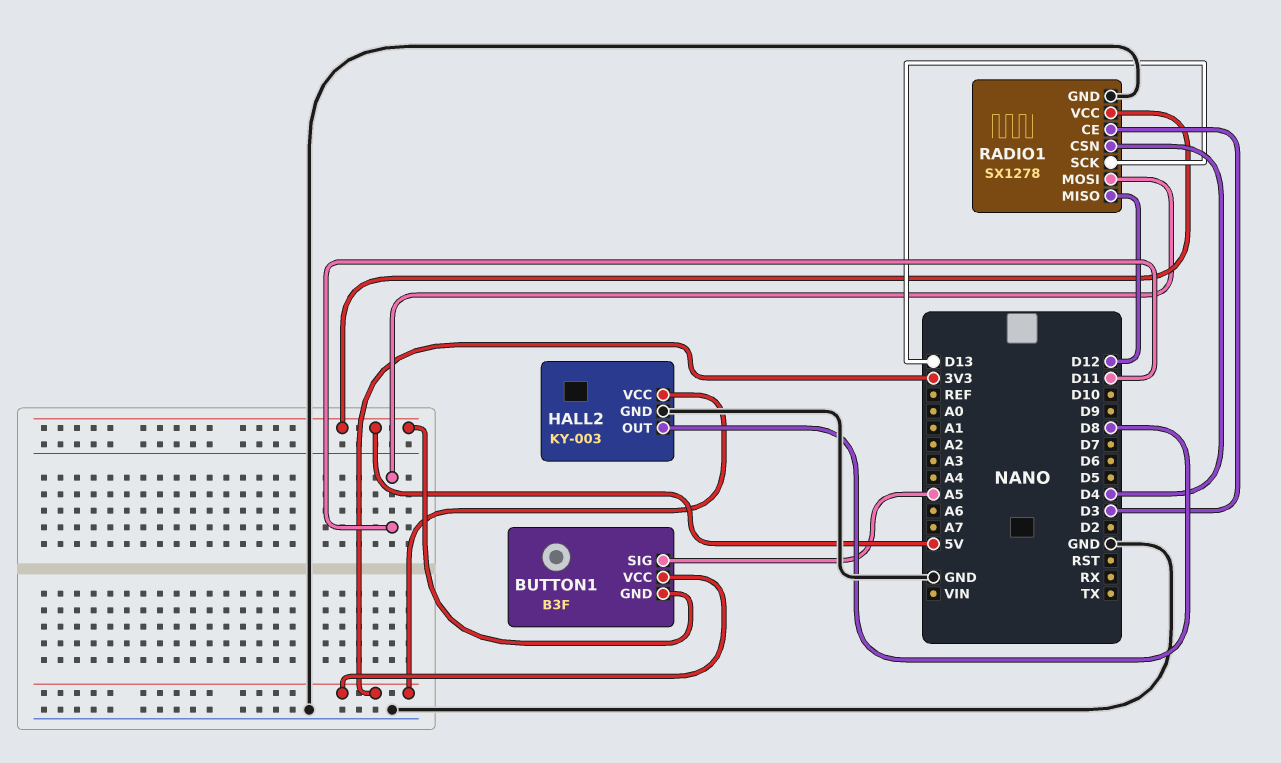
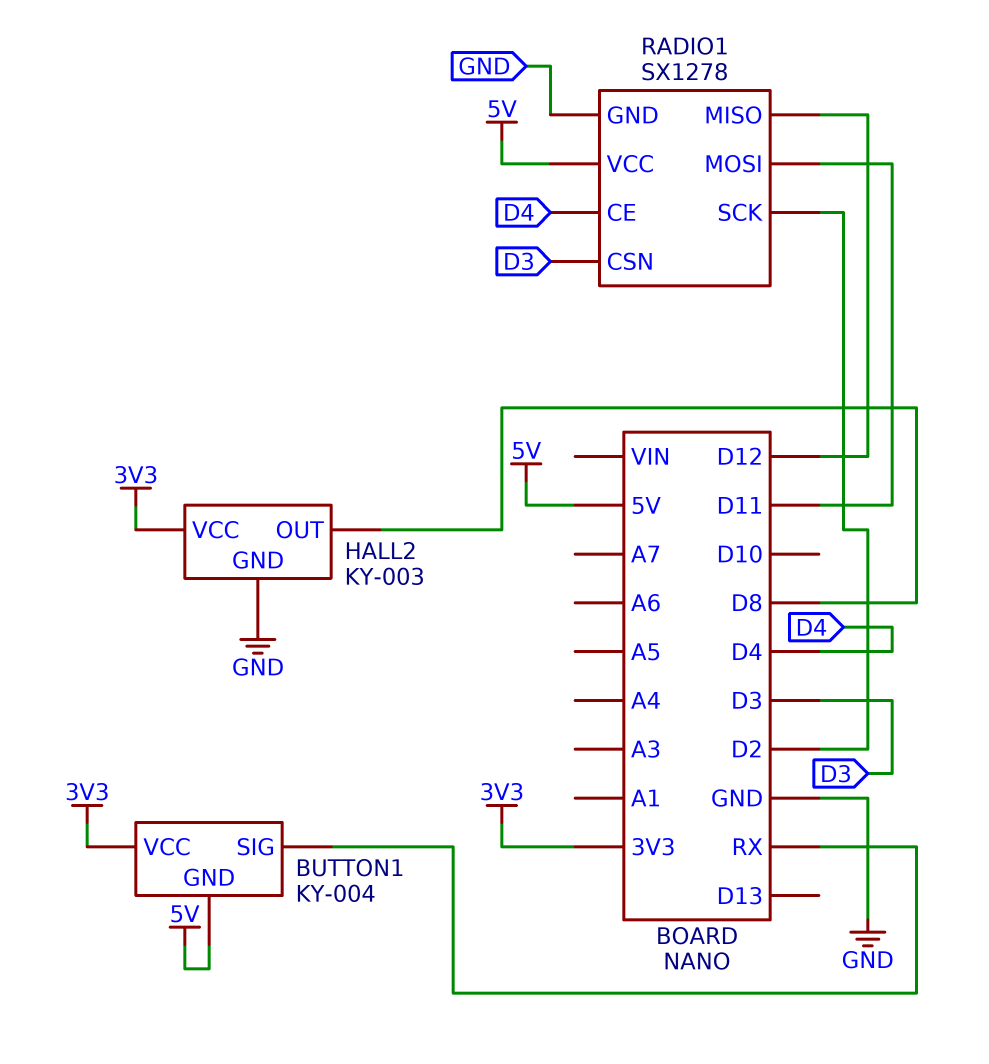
BUTTON1: B3F -> KY-004
BUTTON1 pin SIG: A5 -> RX
RADIO1 pin CE: D3 -> D4
RADIO1 pin CSN: D4 -> D3
RADIO1 pin SCK: D13 -> D2

